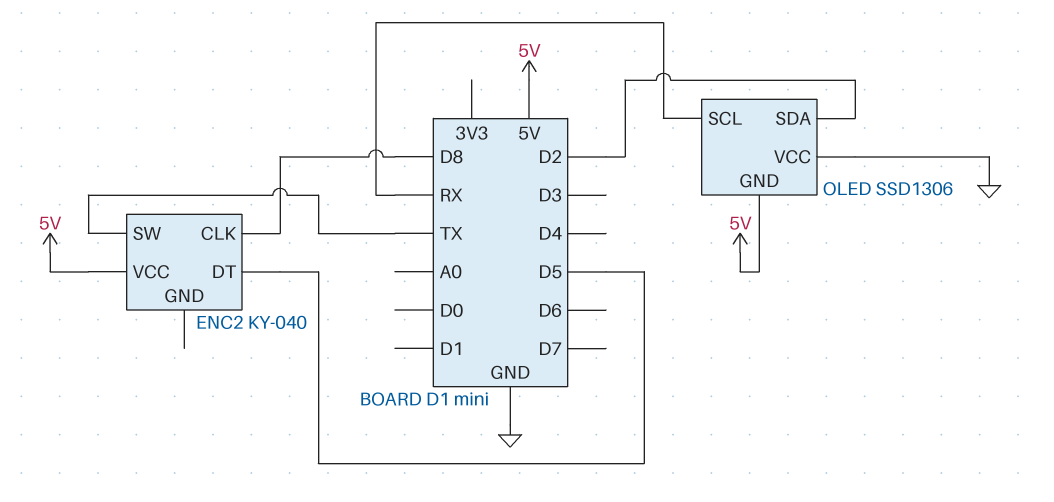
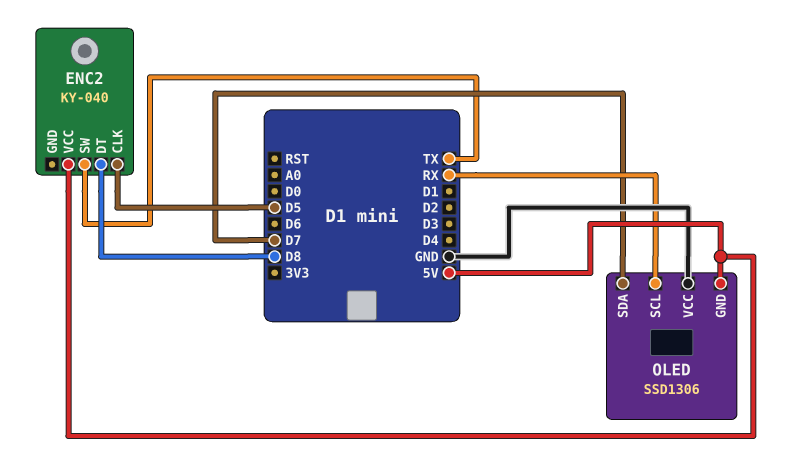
ENC2 pin CLK: D8 -> D5
ENC2 pin DT: D5 -> D8
OLED pin SDA: D2 -> D7

